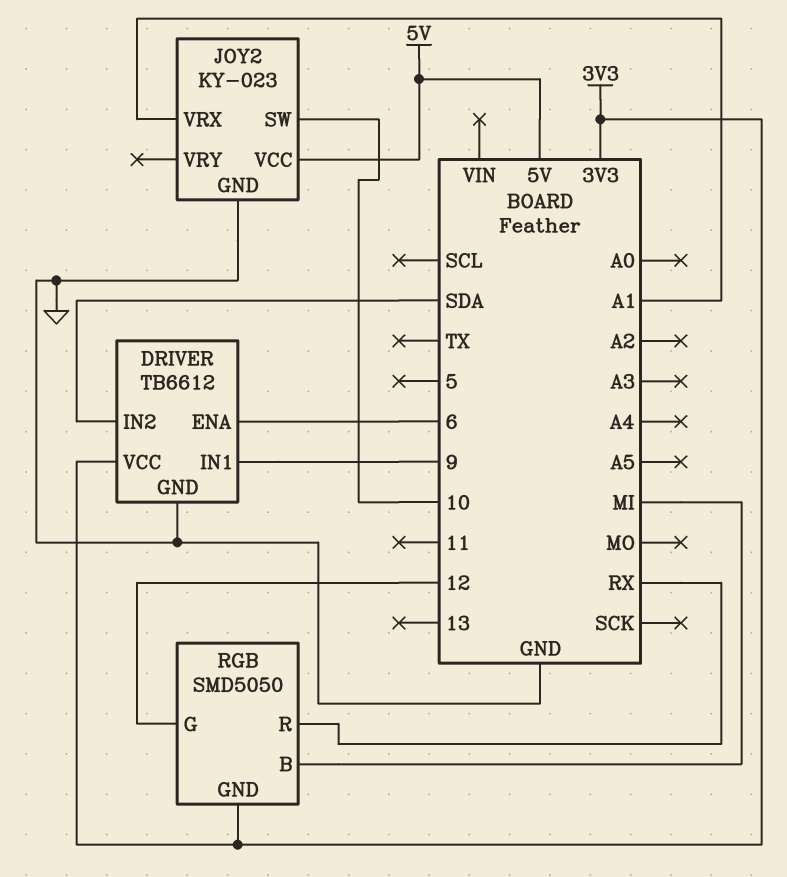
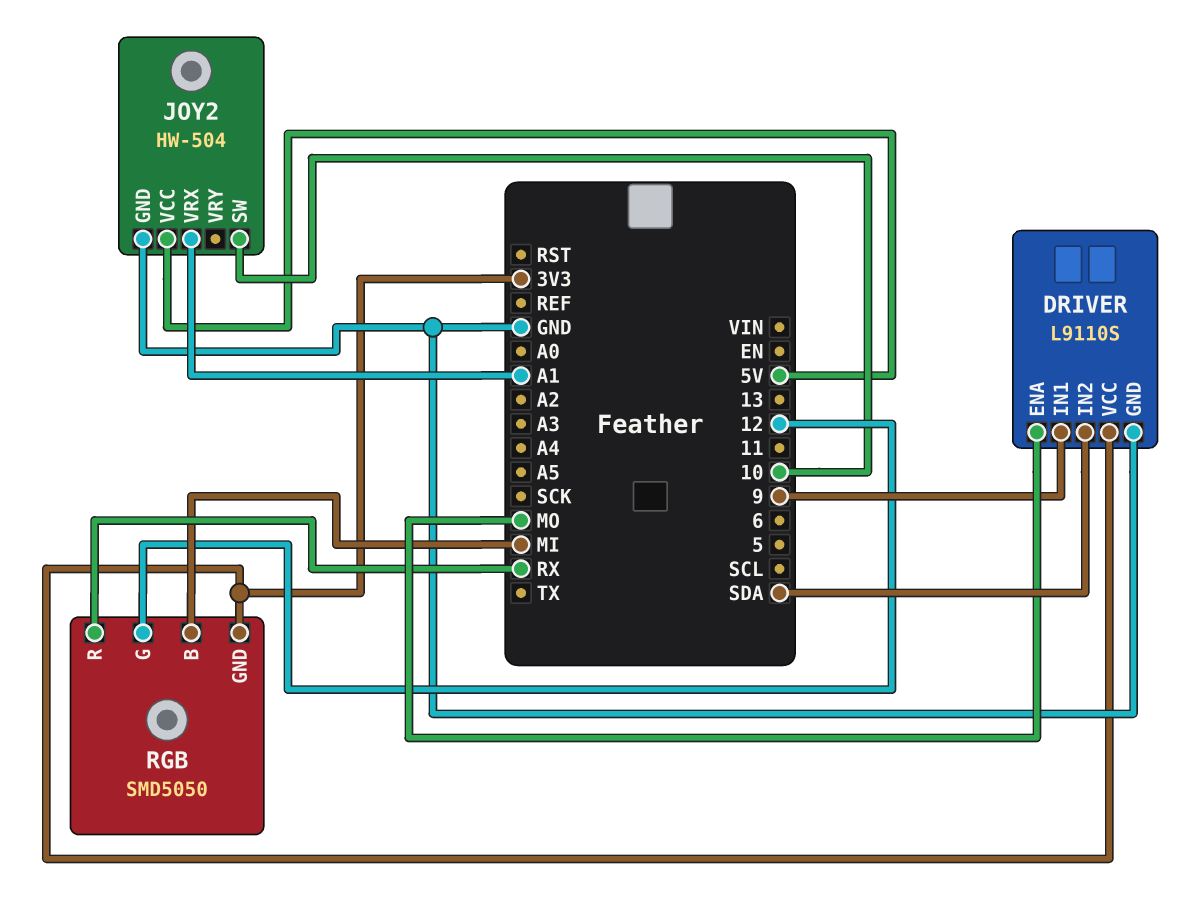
DRIVER: TB6612 -> L9110S
DRIVER pin ENA: 6 -> MO
JOY2: KY-023 -> HW-504

